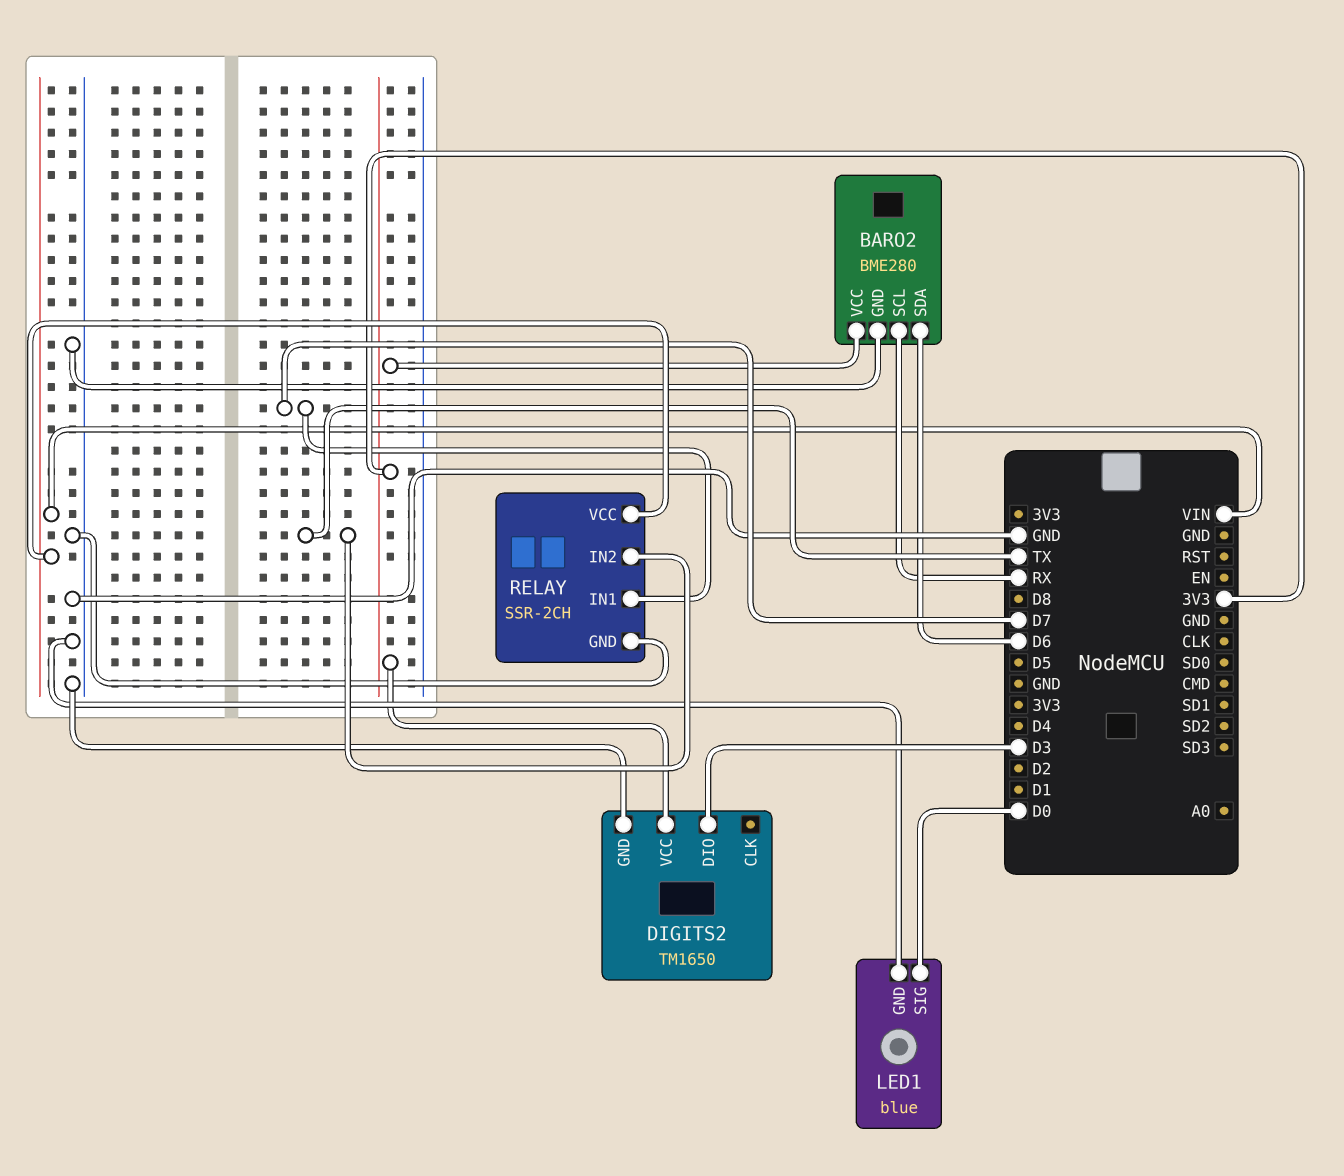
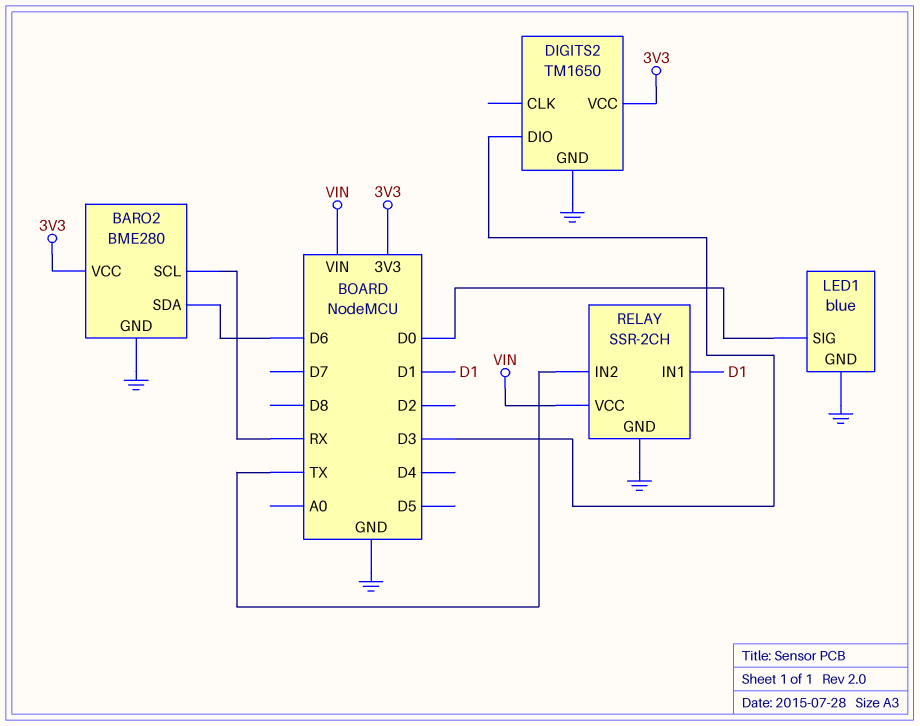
RELAY pin IN1: D7 -> D1

